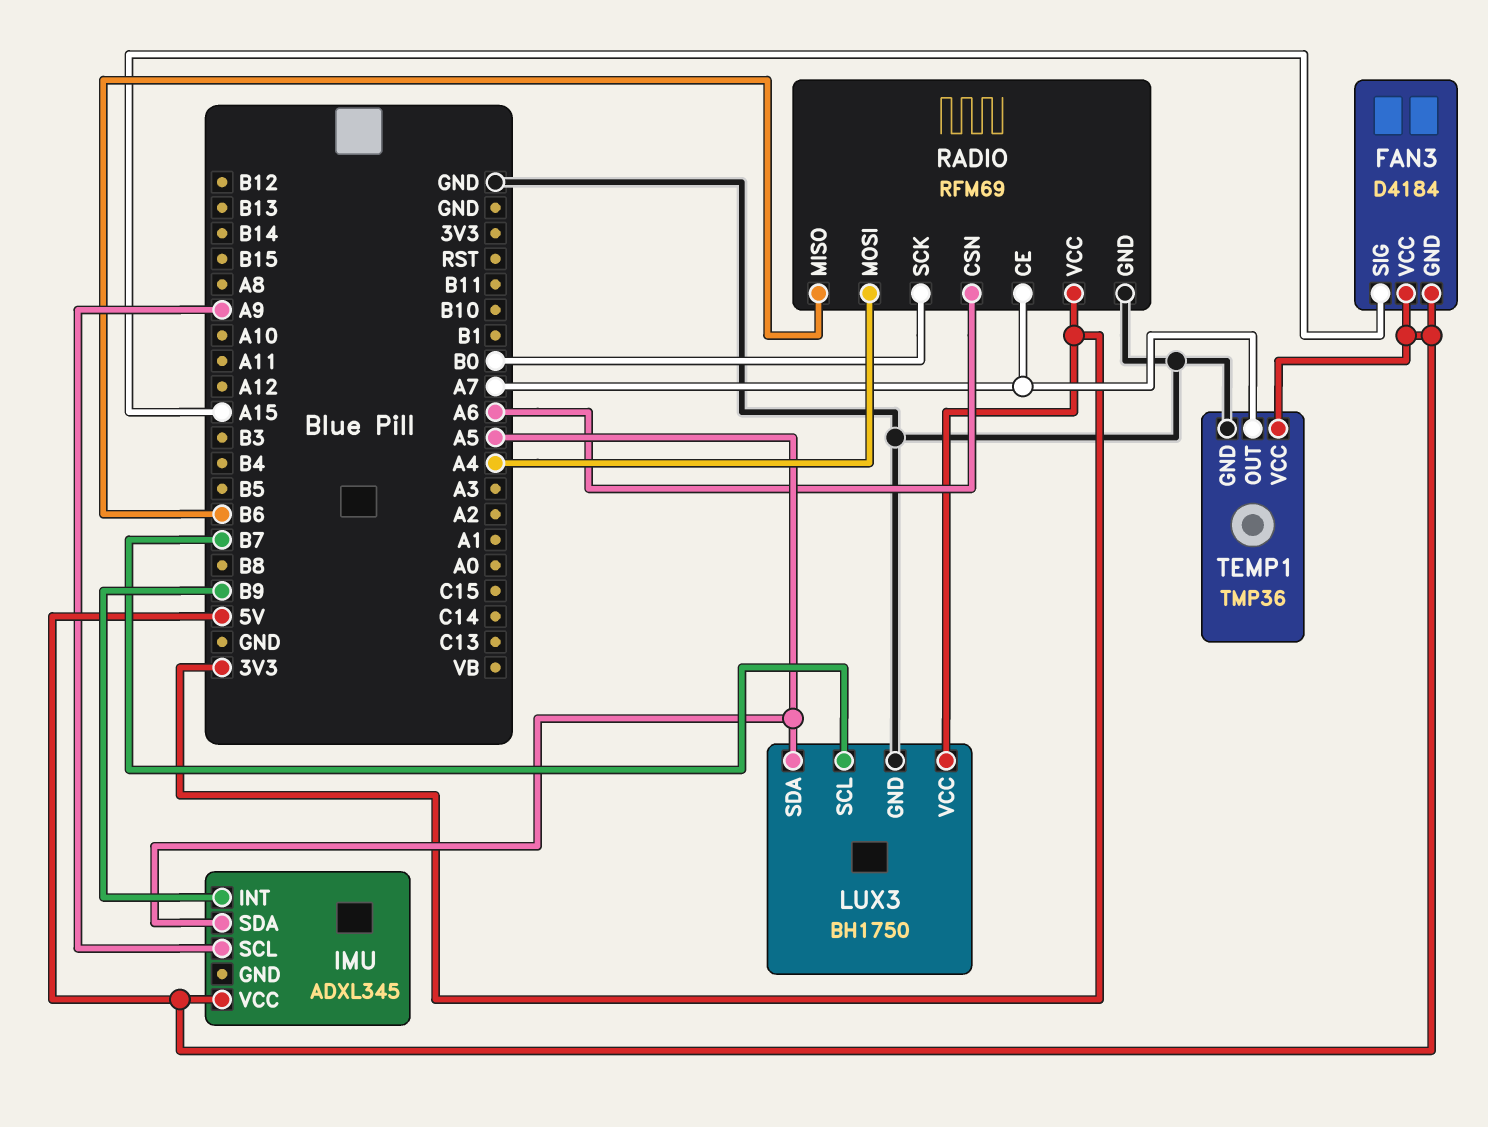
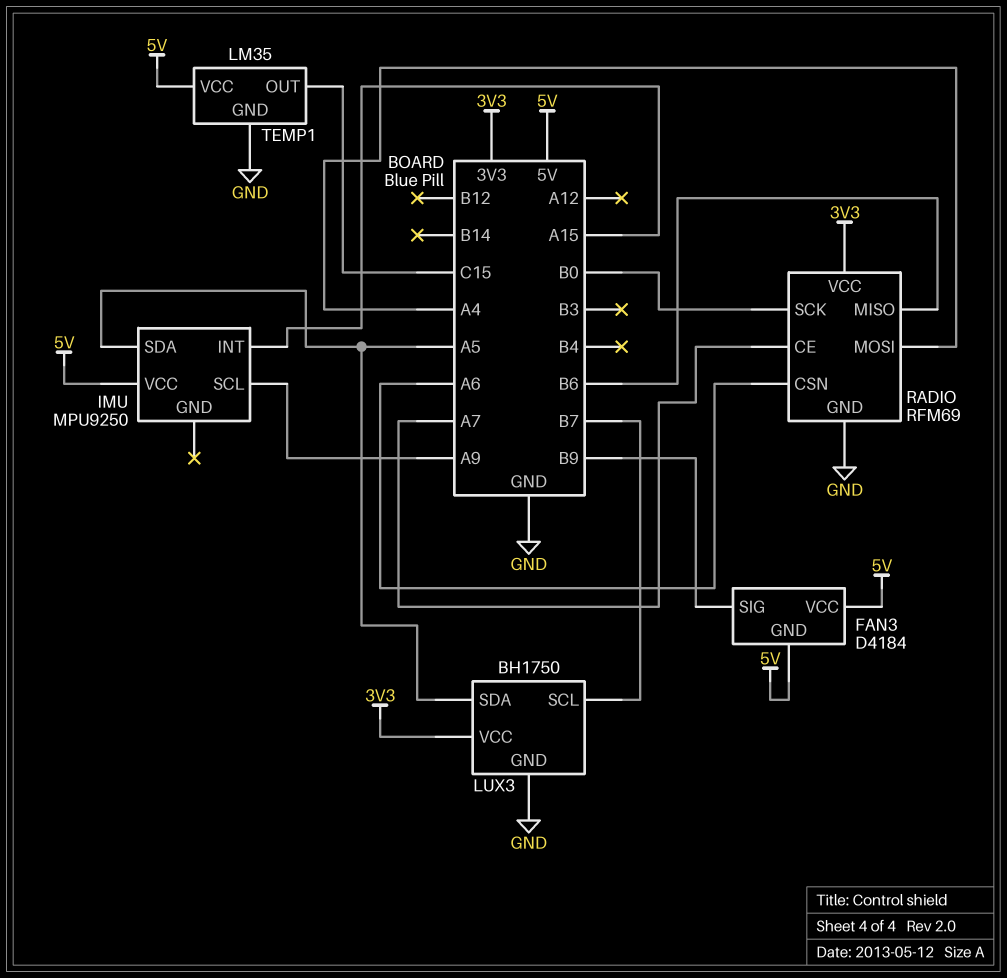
FAN3 pin SIG: A15 -> B9
IMU: ADXL345 -> MPU9250
IMU pin INT: B9 -> A15
TEMP1: TMP36 -> LM35
TEMP1 pin OUT: A7 -> C15

